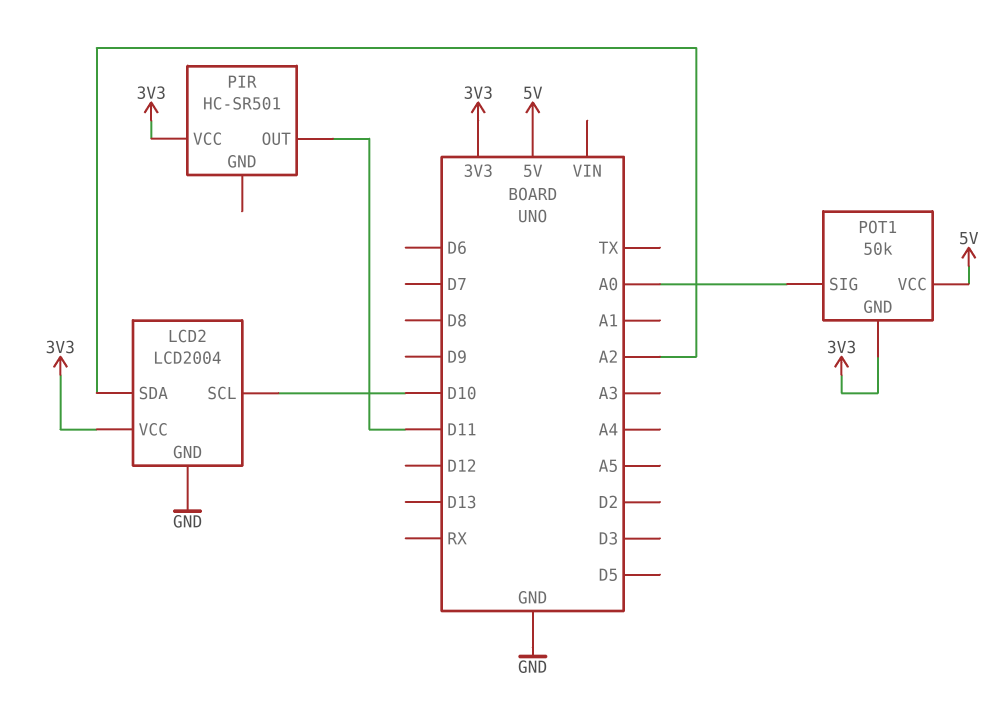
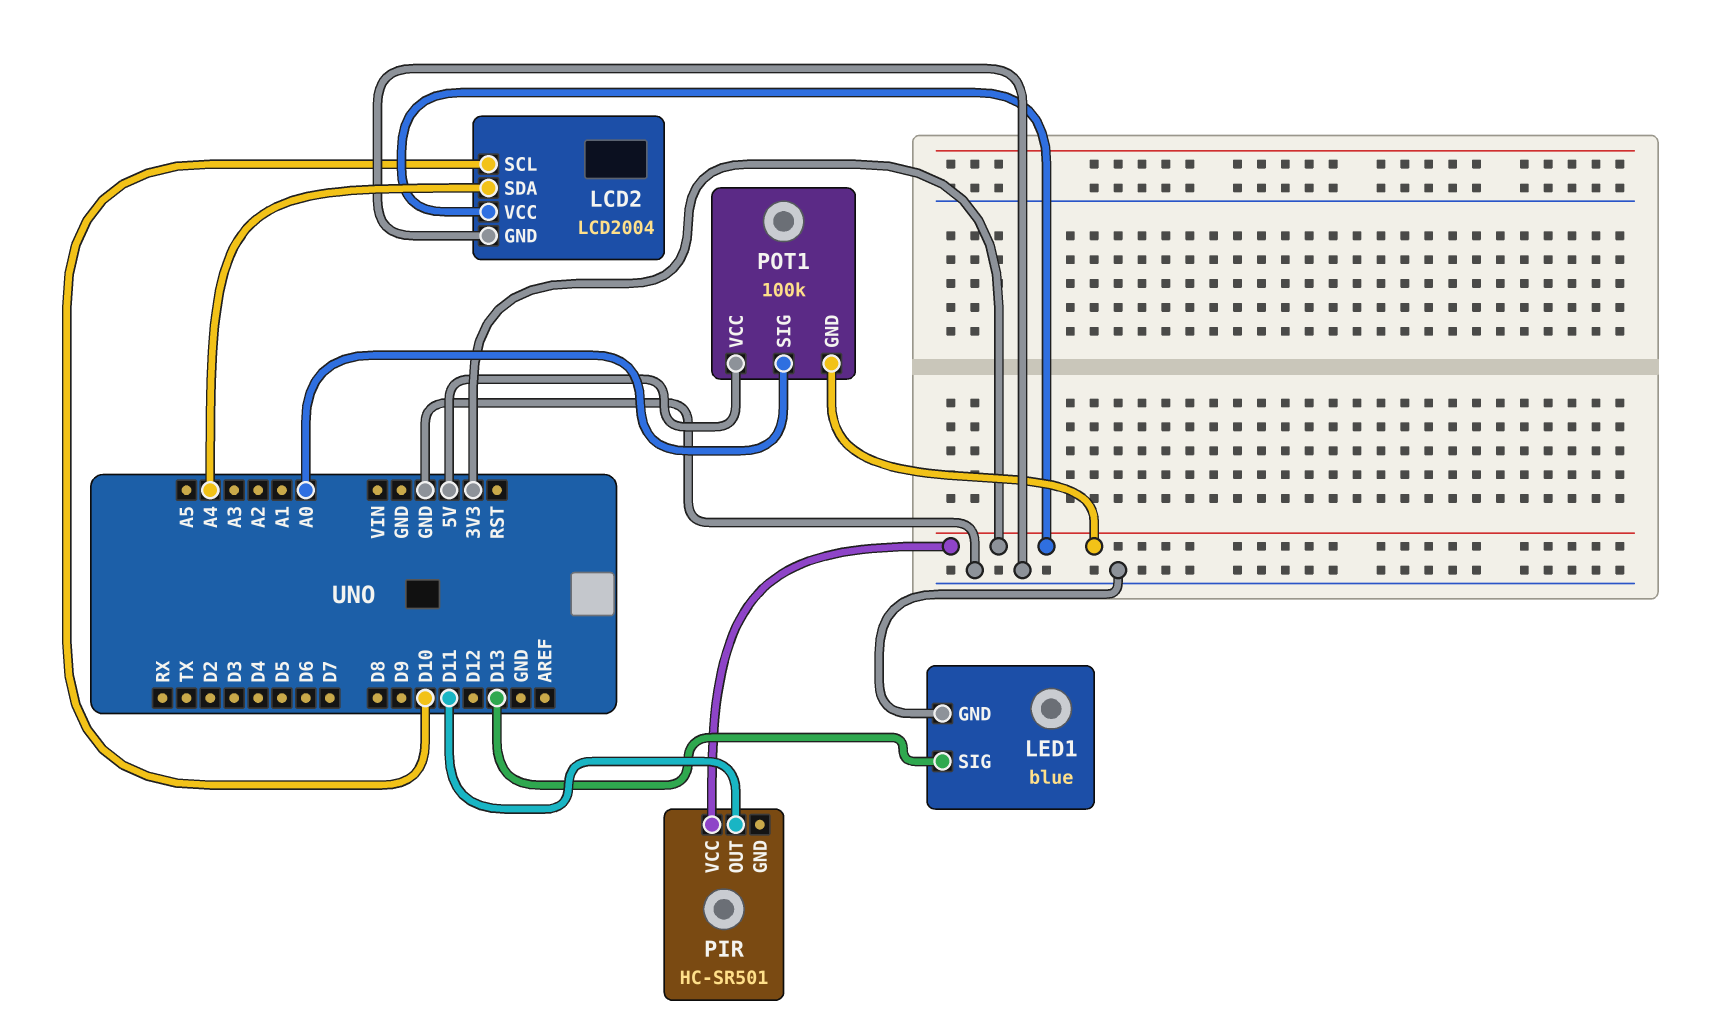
LCD2 pin SDA: A2 -> A4
LED1: none -> blue
LED1 pin GND: none -> GND
LED1 pin SIG: none -> D13
POT1: 50k -> 100k

